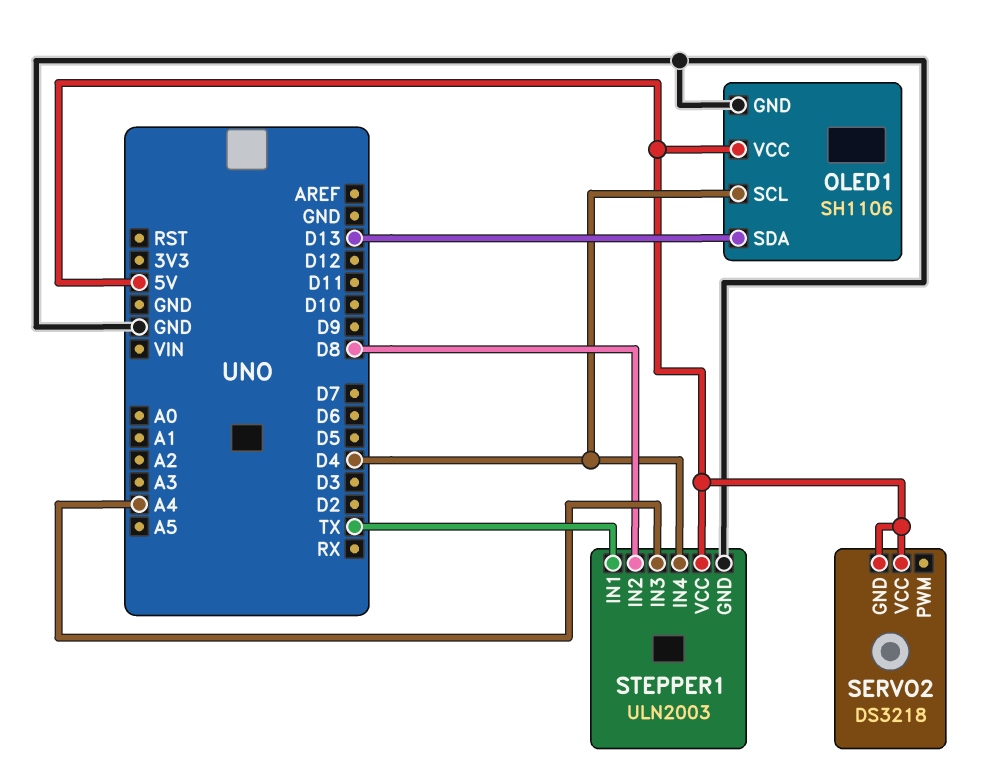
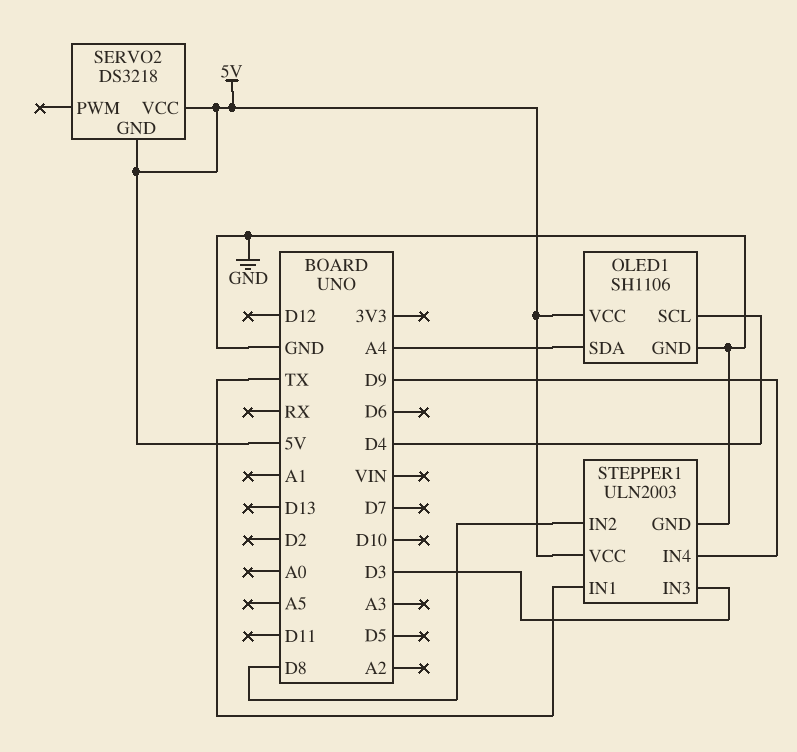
OLED1 pin SDA: D13 -> A4
STEPPER1 pin IN3: A4 -> D3
STEPPER1 pin IN4: D4 -> D9

